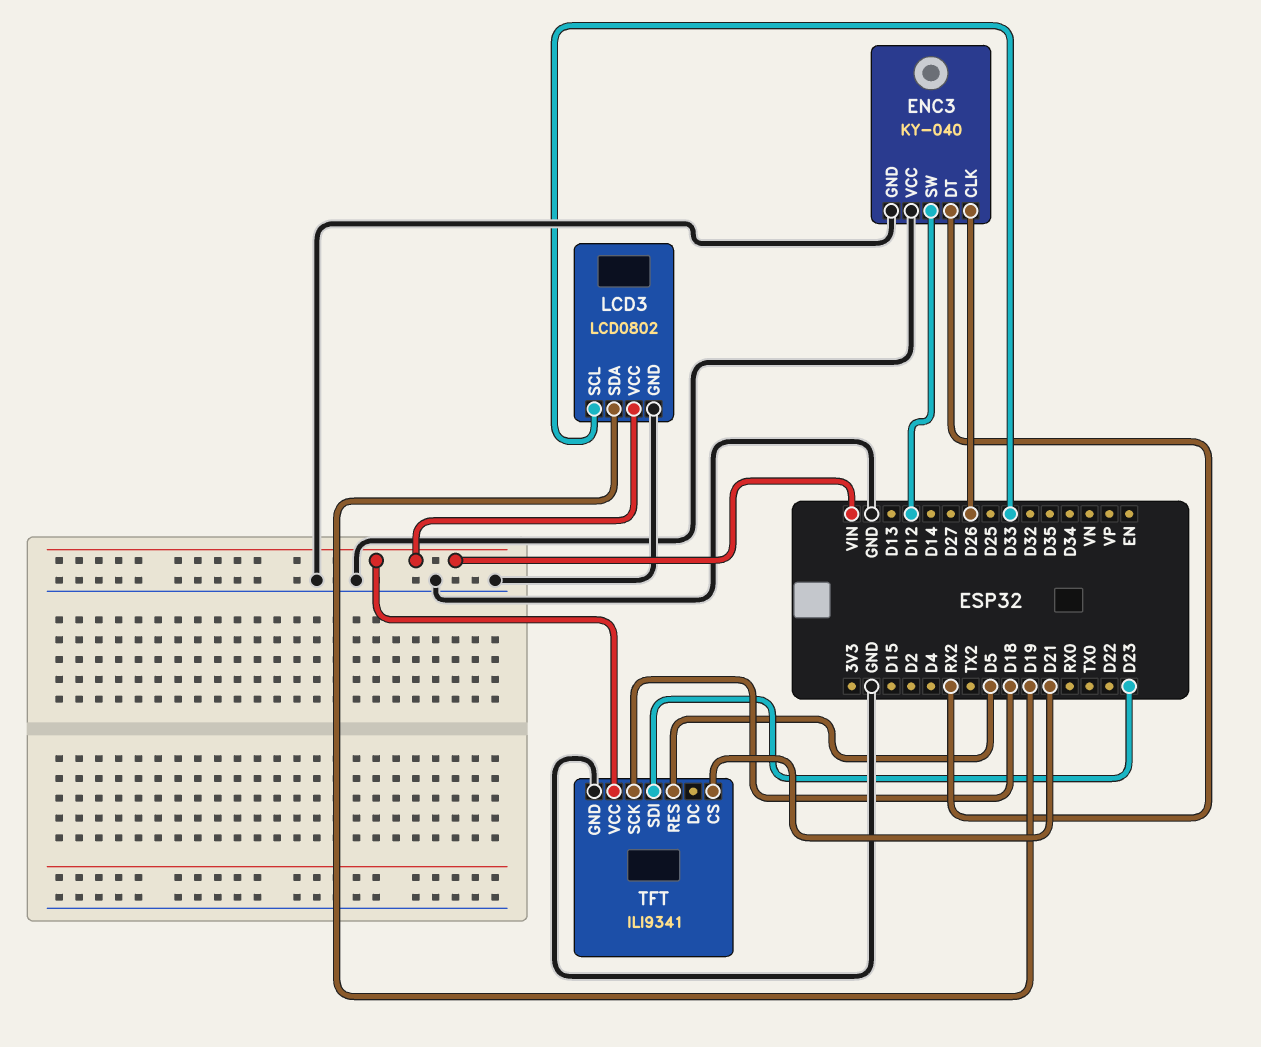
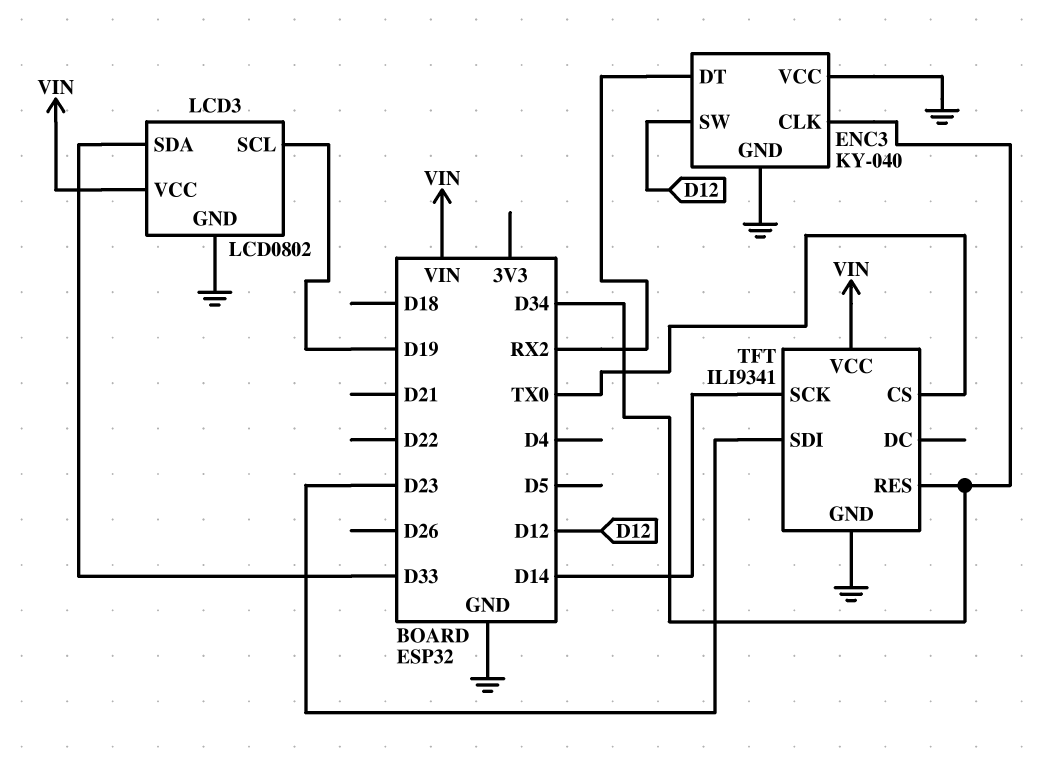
ENC3 pin CLK: D26 -> D34
LCD3 pin SCL: D33 -> D19
LCD3 pin SDA: D19 -> D33
TFT pin CS: D21 -> TX0
TFT pin RES: D5 -> D34
TFT pin SCK: D18 -> D14

